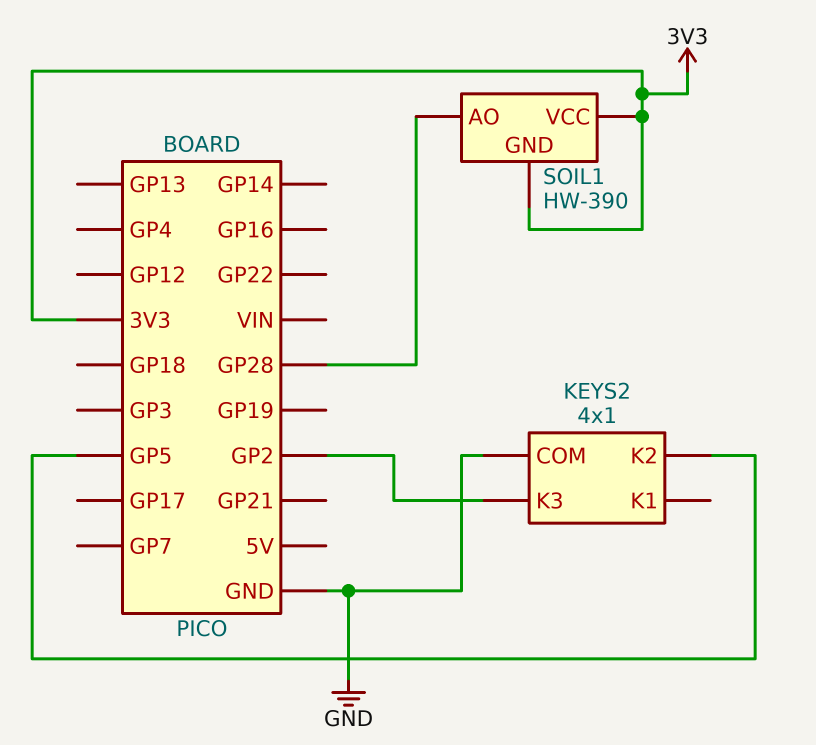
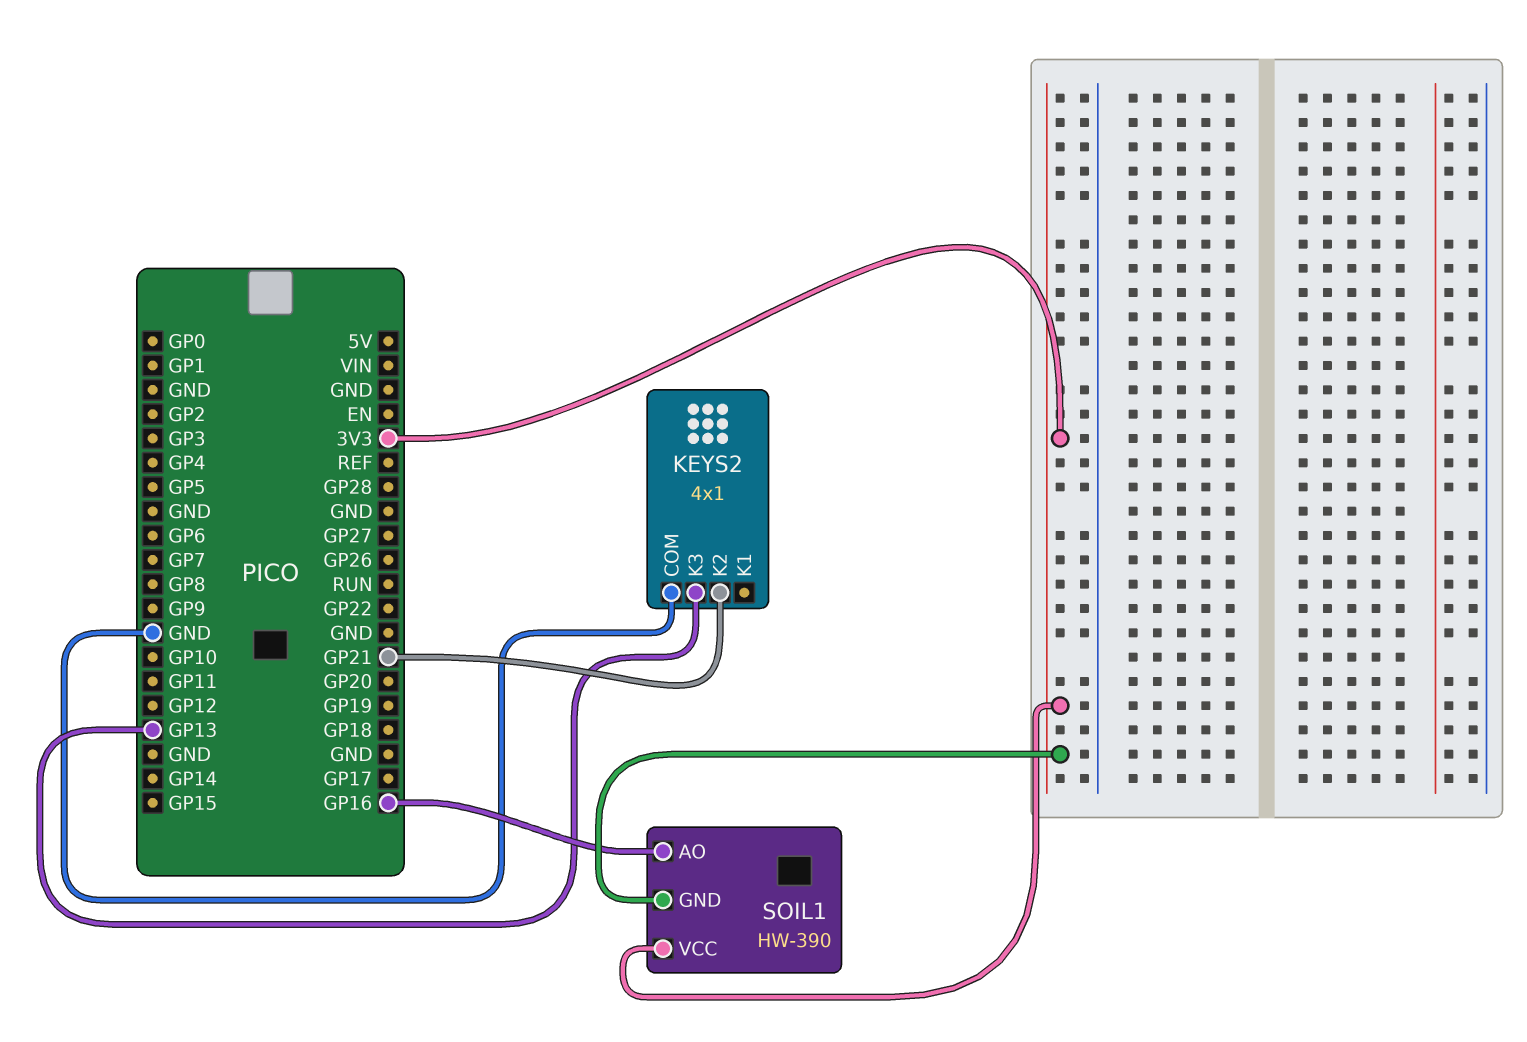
KEYS2 pin K2: GP5 -> GP21
KEYS2 pin K3: GP2 -> GP13
SOIL1 pin AO: GP28 -> GP16

